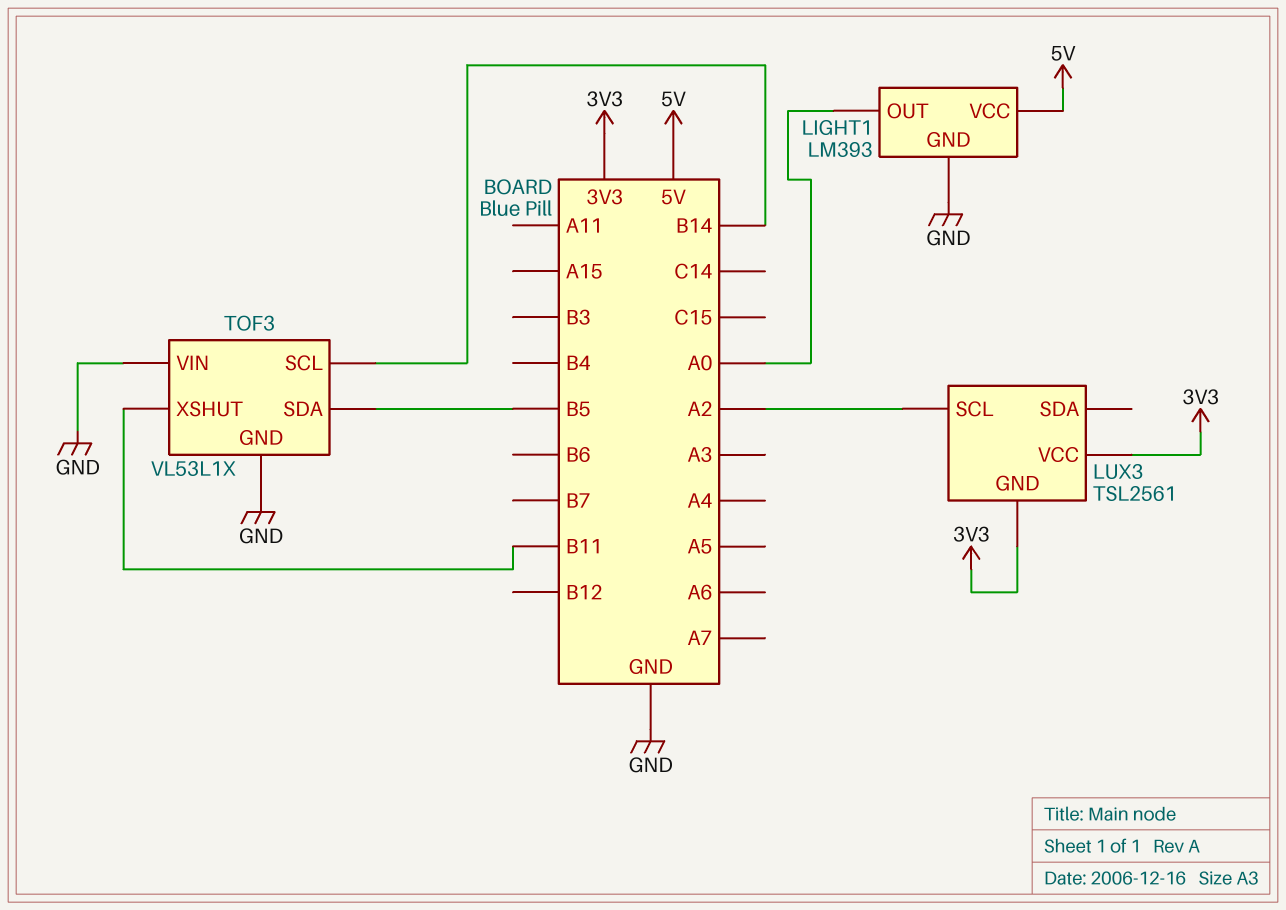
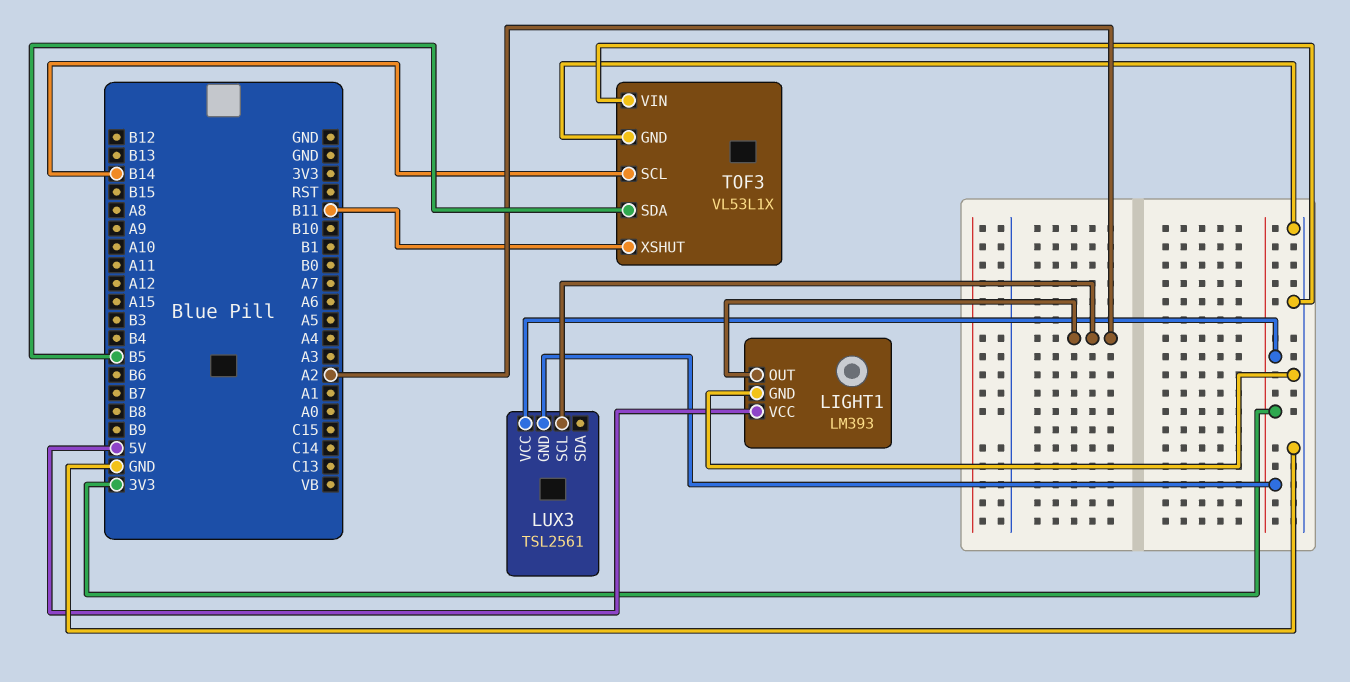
LIGHT1 pin OUT: A0 -> A2

